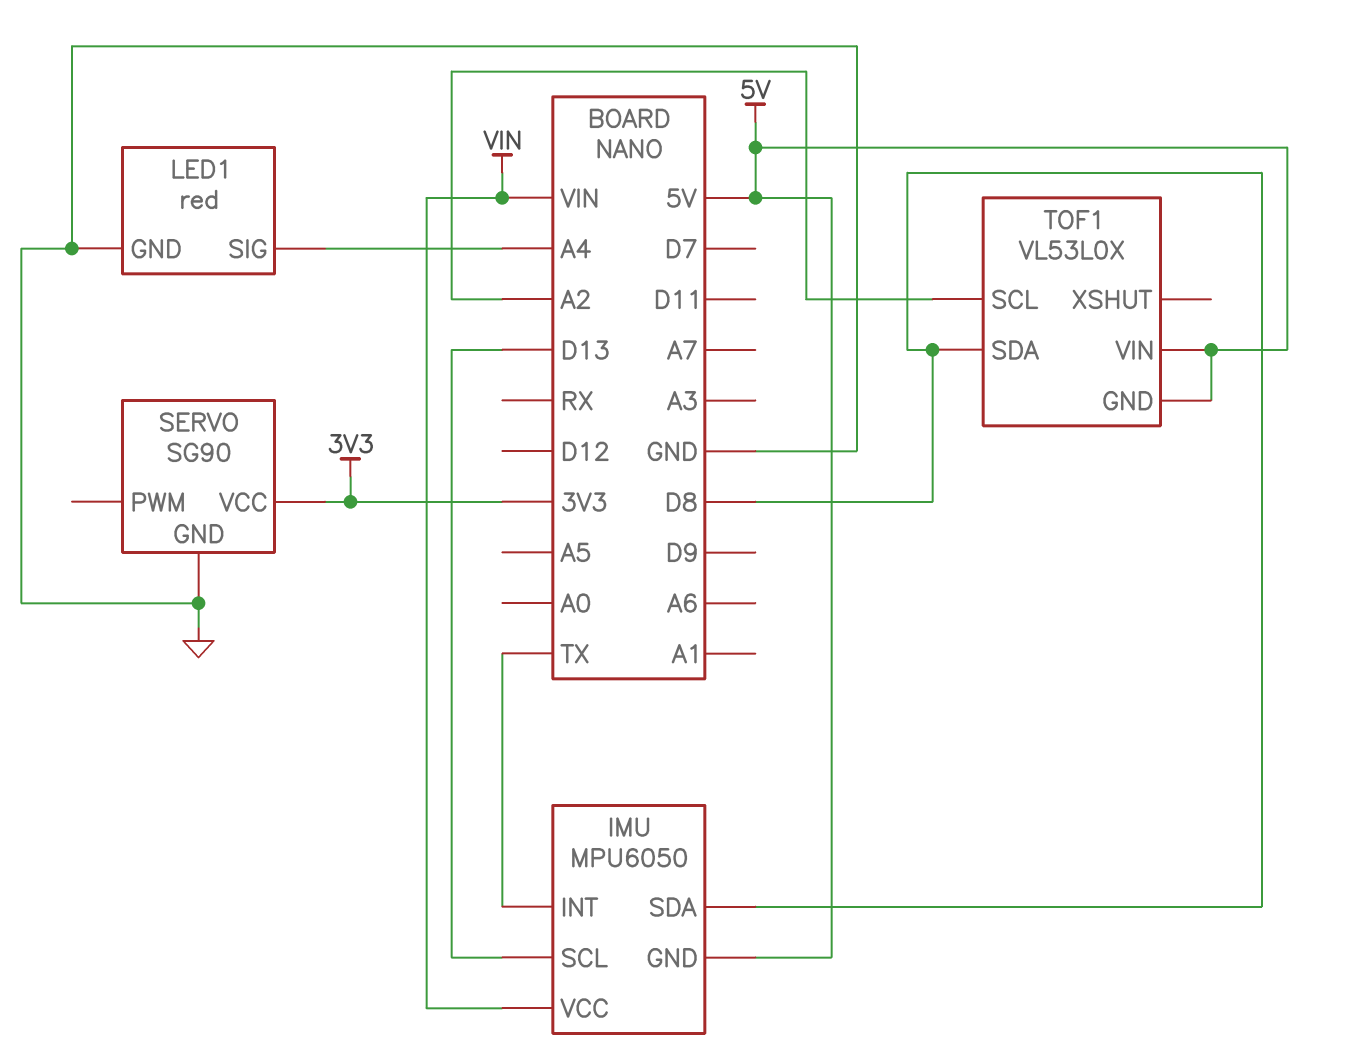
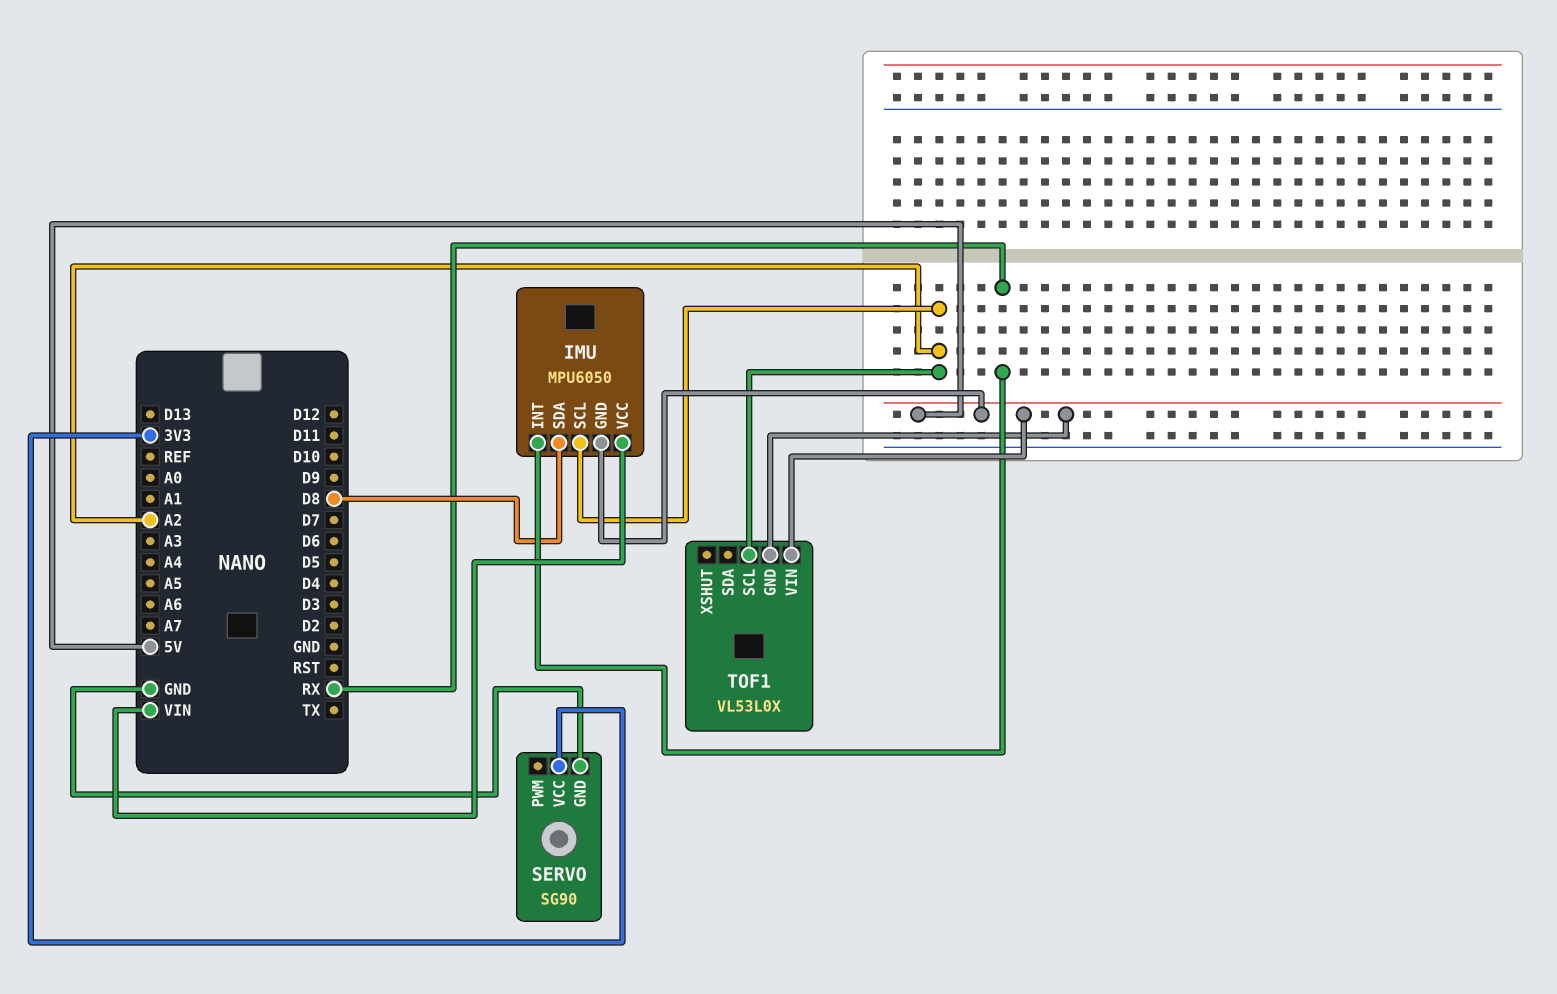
IMU pin INT: TX -> RX
IMU pin SCL: D13 -> A2
LED1: red -> none
LED1 pin GND: GND -> none
LED1 pin SIG: A4 -> none
TOF1 pin SDA: D8 -> none

